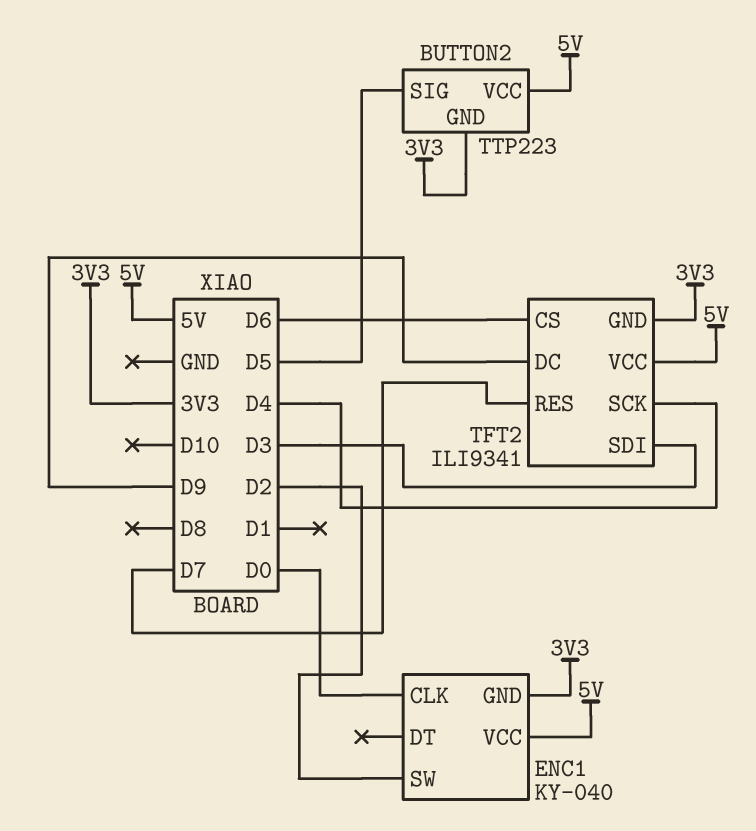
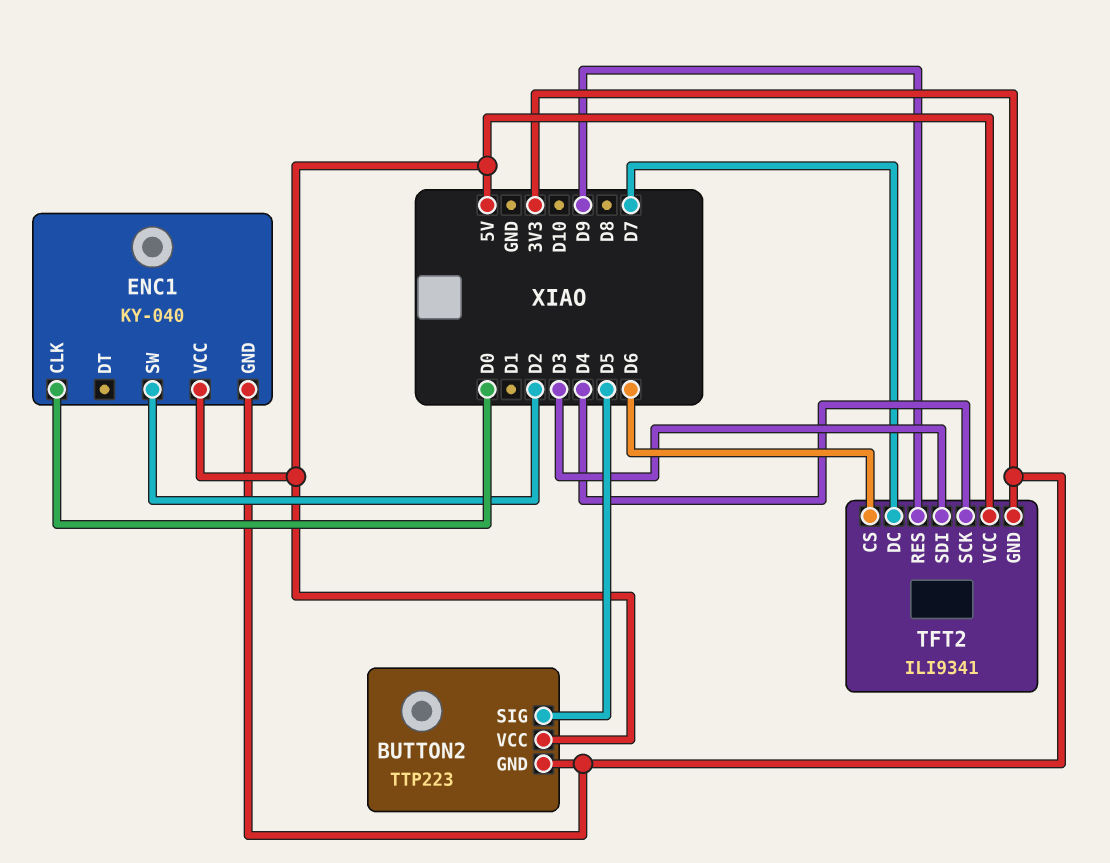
TFT2 pin DC: D9 -> D7
TFT2 pin RES: D7 -> D9

